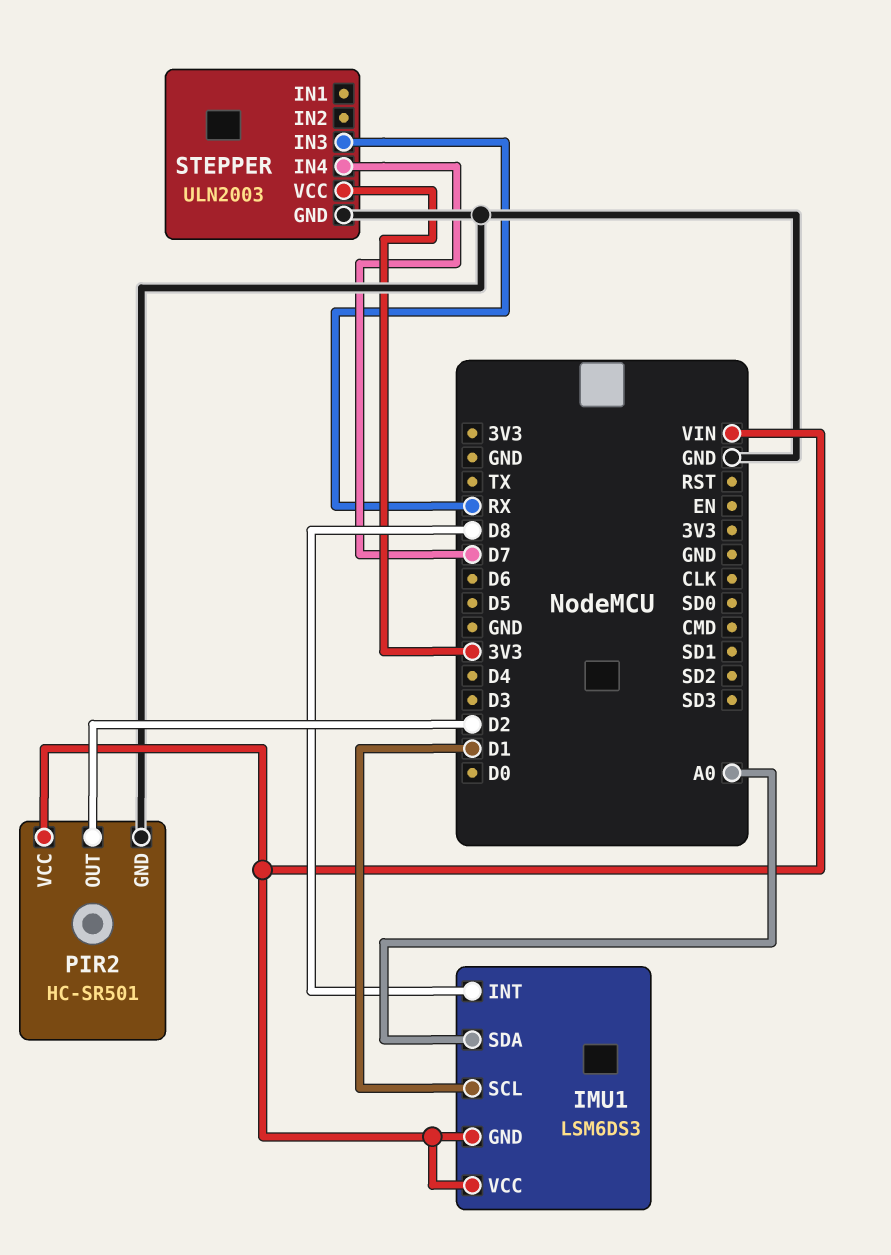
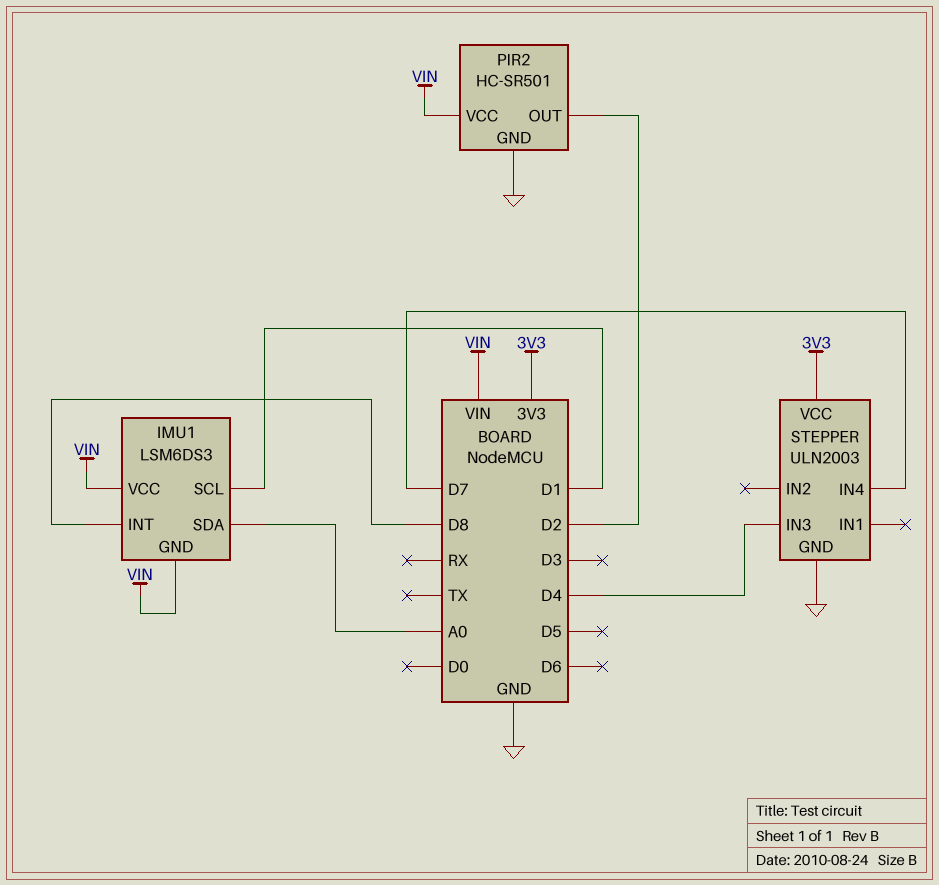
STEPPER pin IN3: RX -> D4

